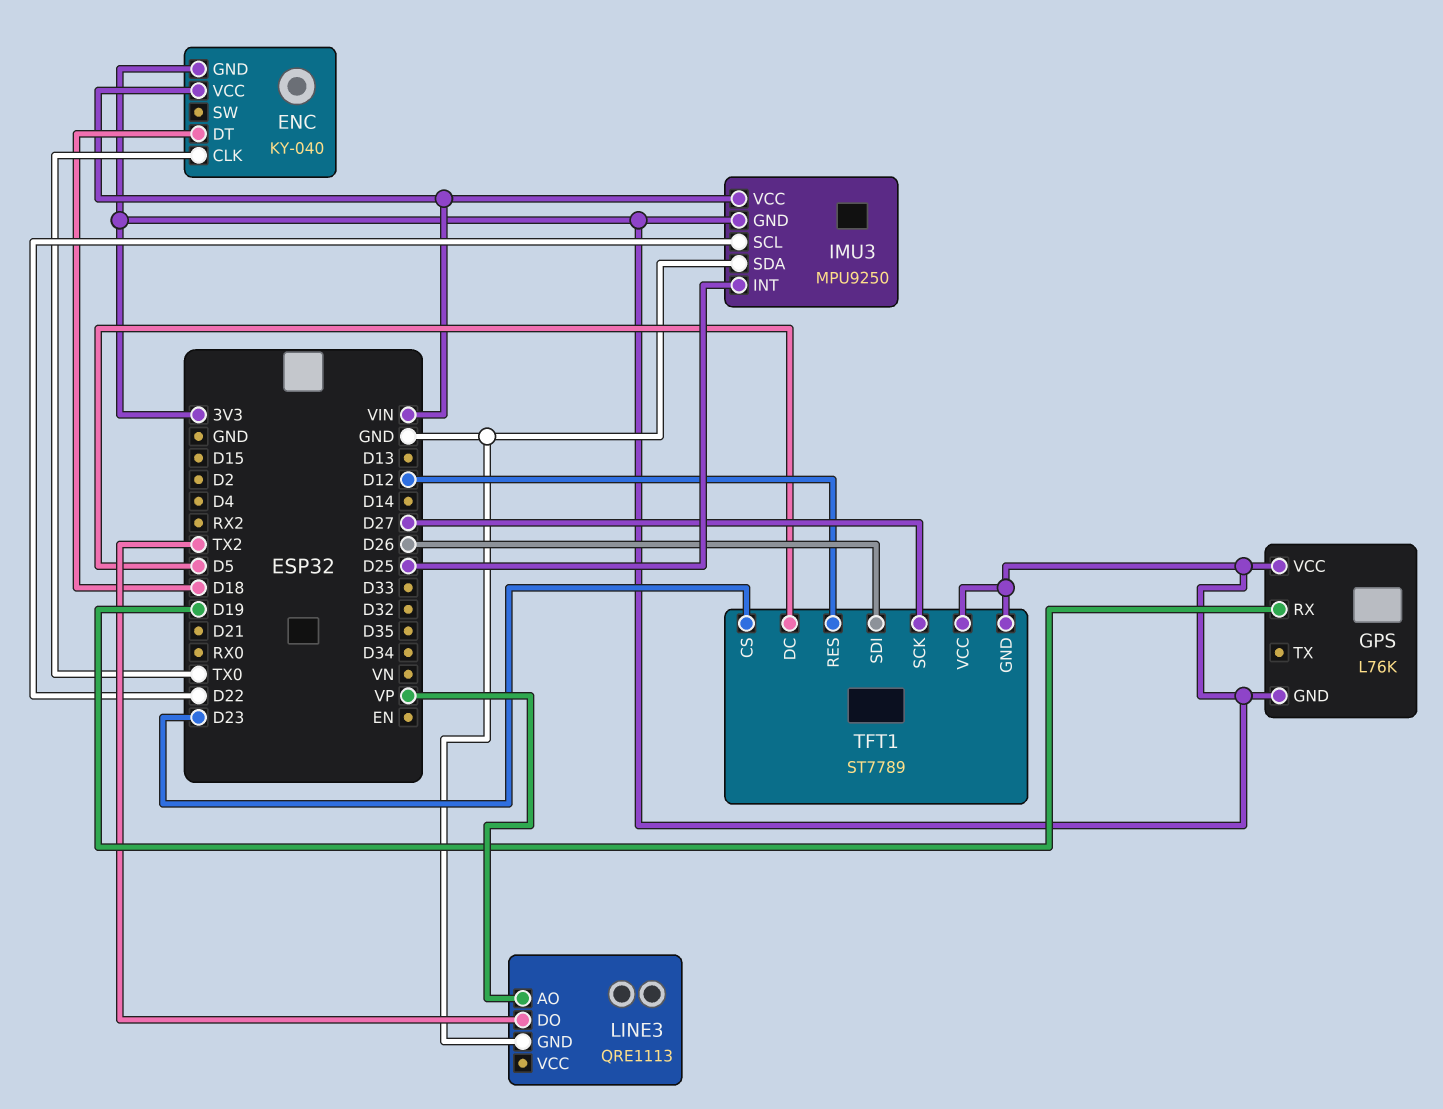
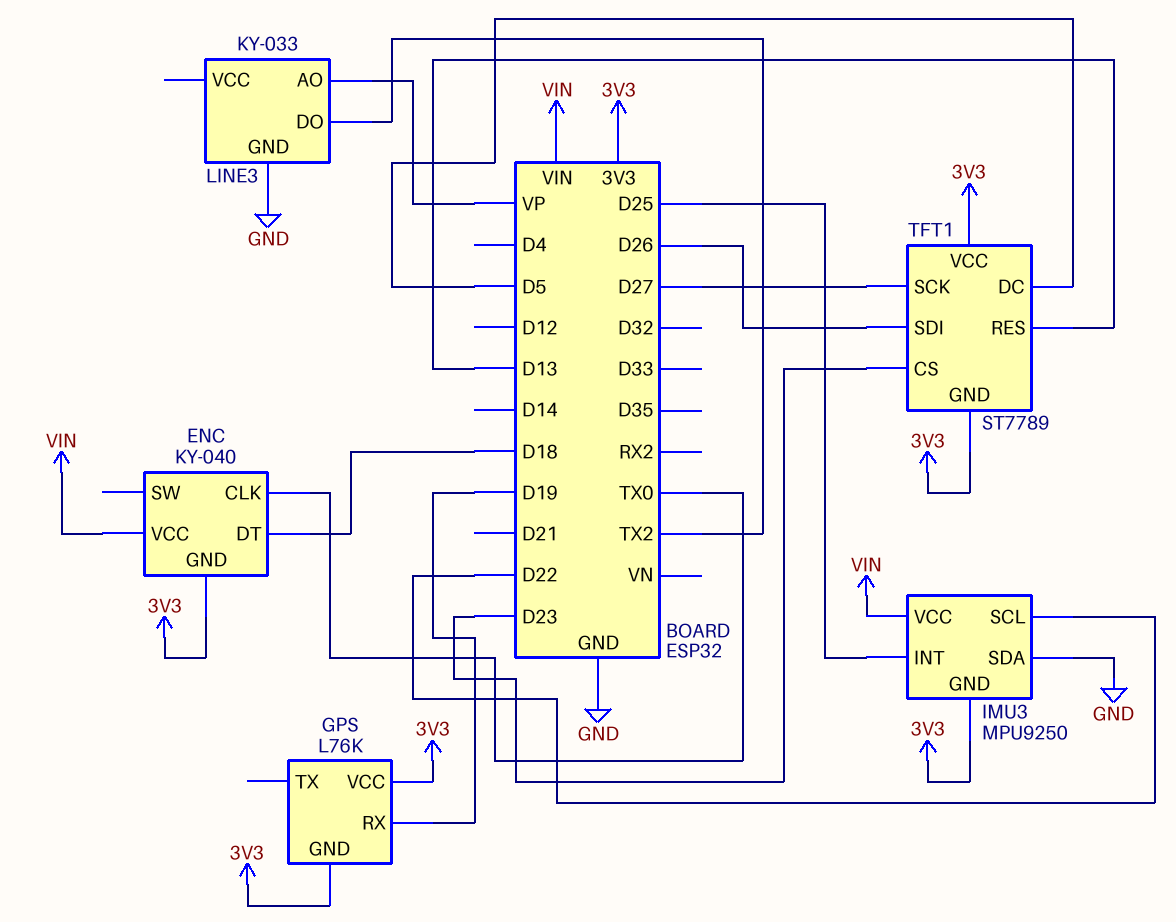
LINE3: QRE1113 -> KY-033
TFT1 pin RES: D12 -> D13

